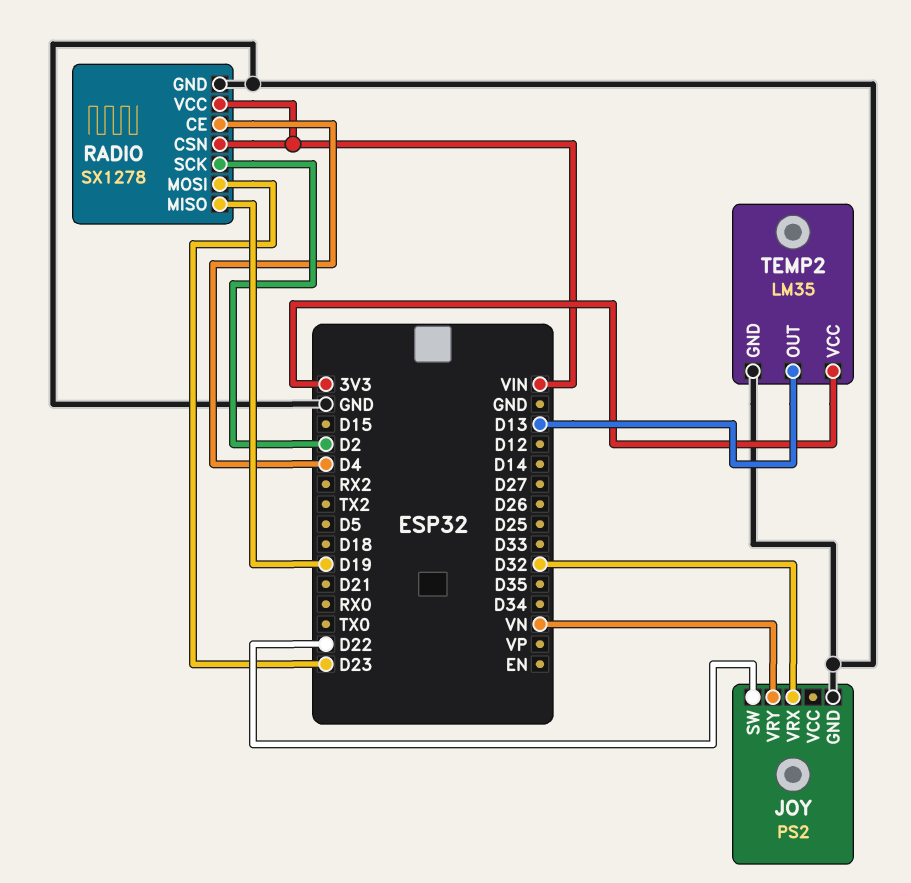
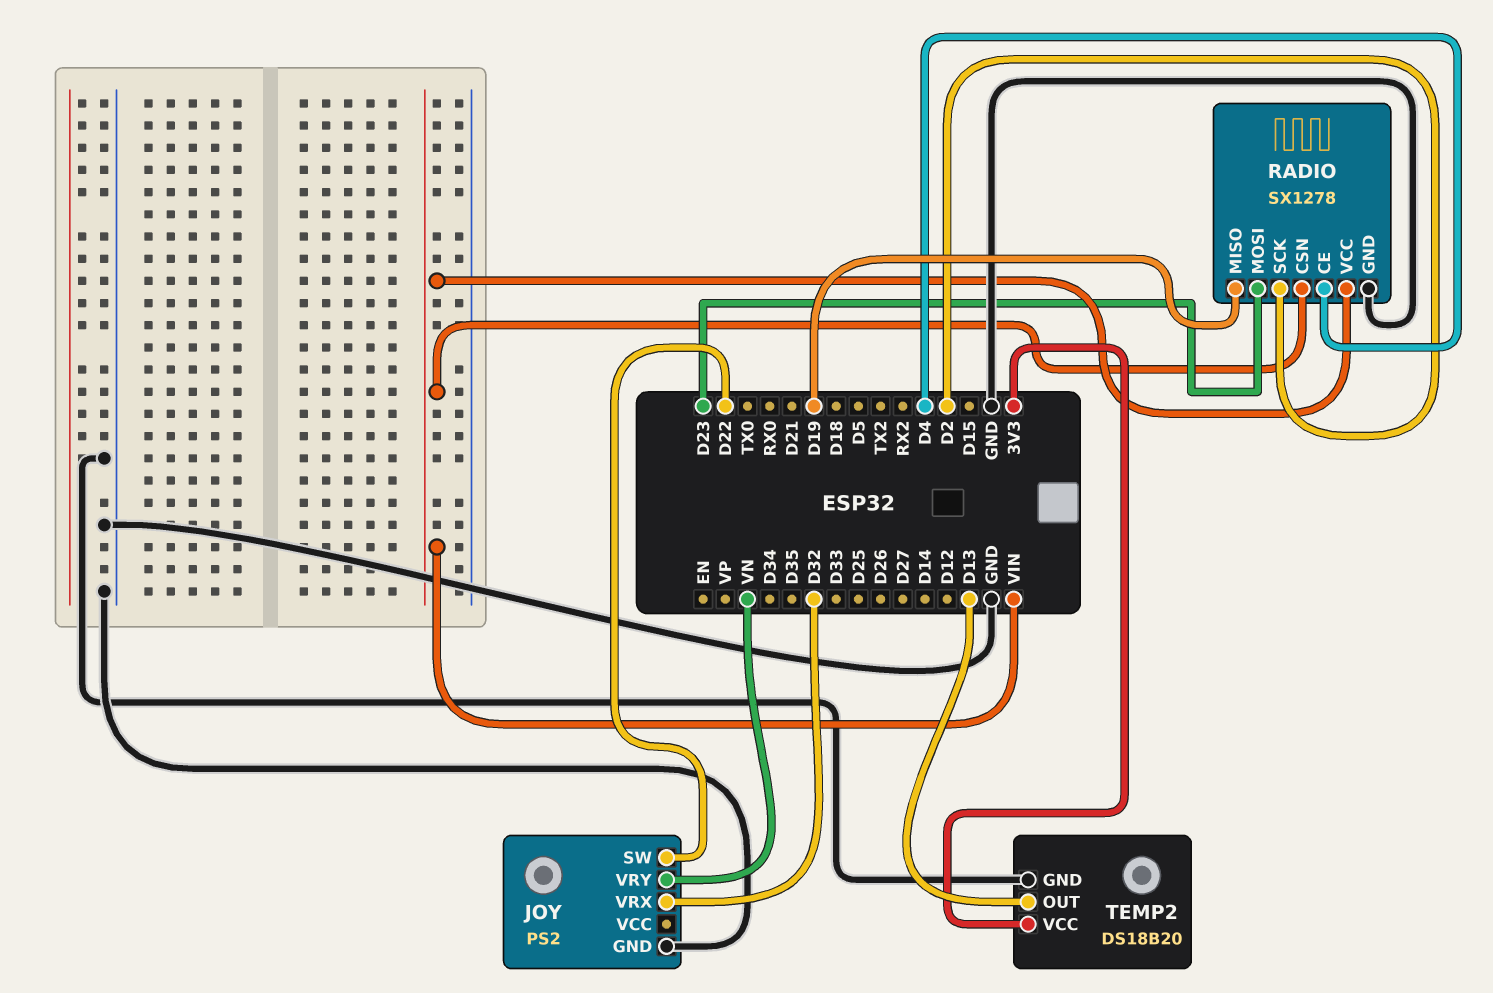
TEMP2: LM35 -> DS18B20

